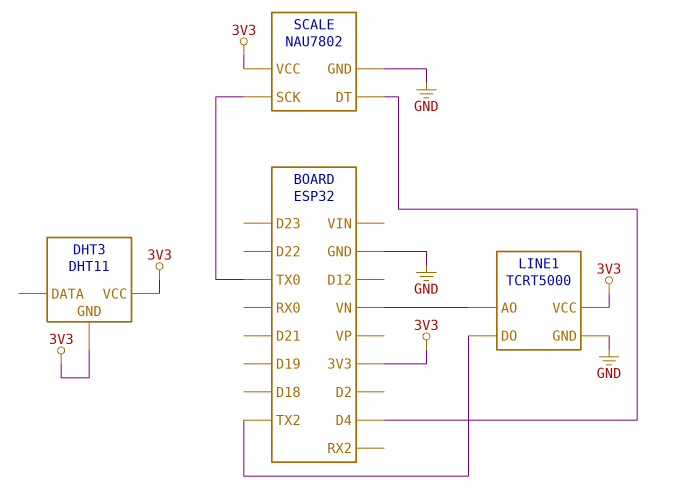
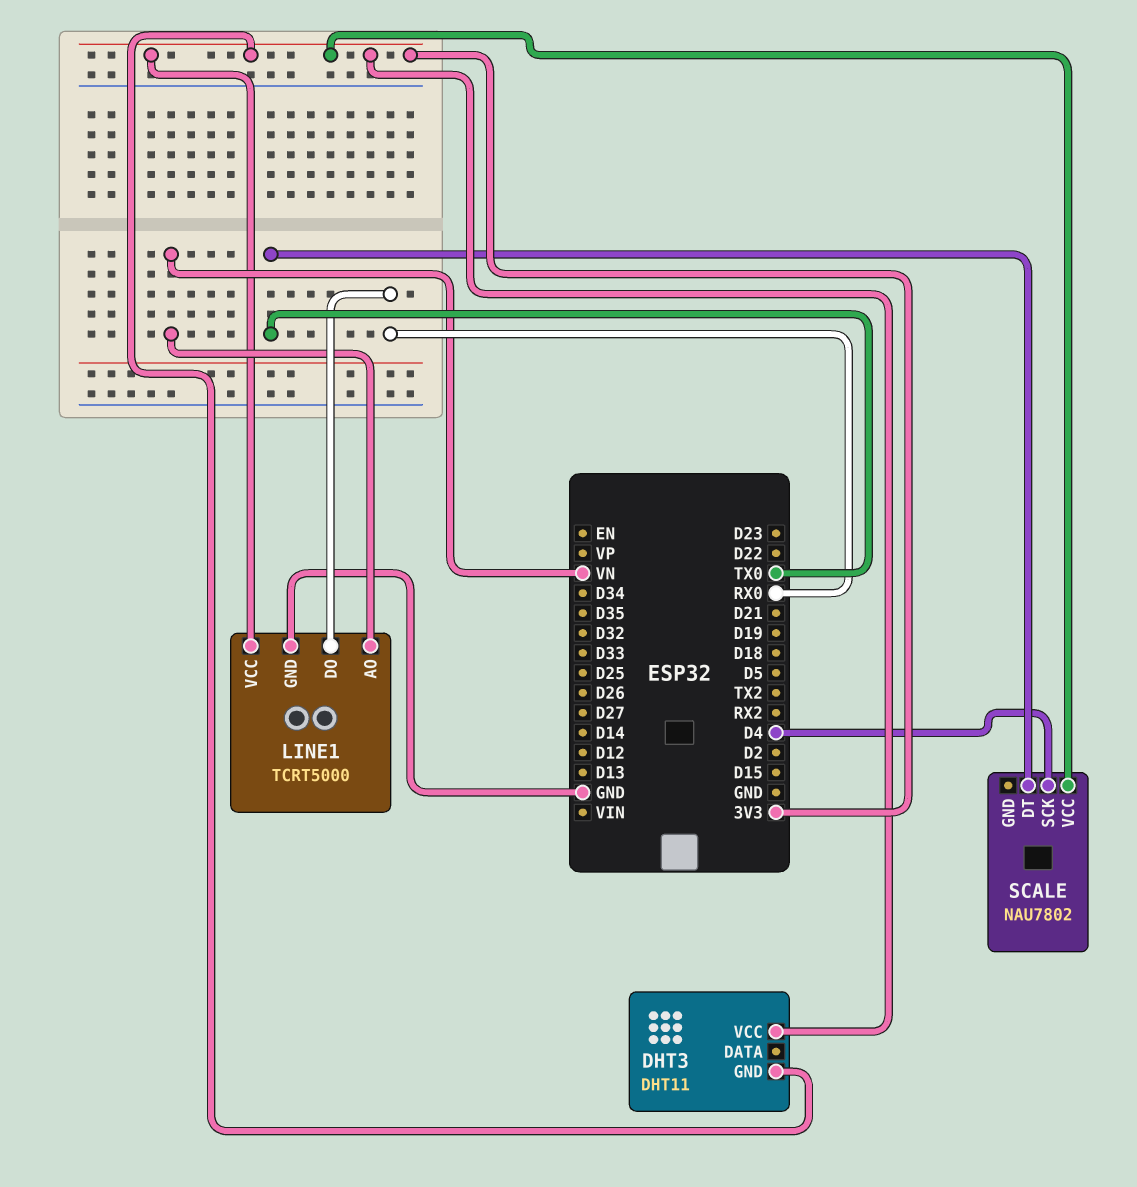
LINE1 pin DO: TX2 -> RX0
SCALE pin DT: D4 -> TX0
SCALE pin GND: GND -> none
SCALE pin SCK: TX0 -> D4

